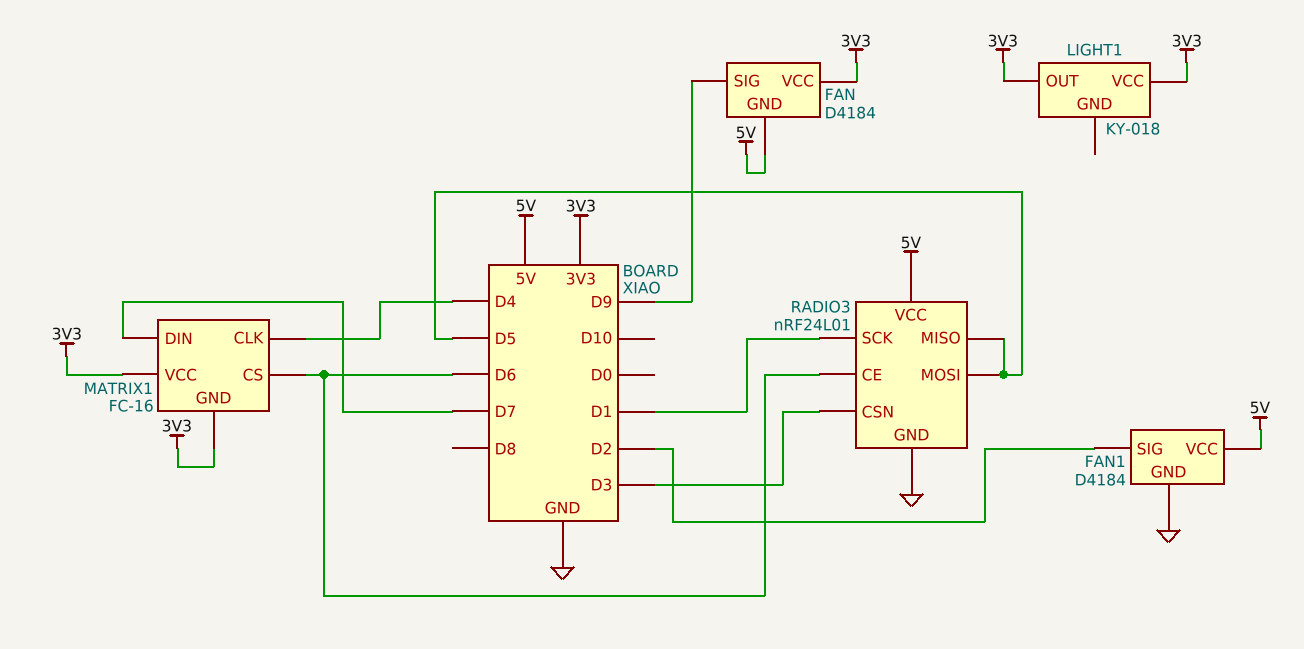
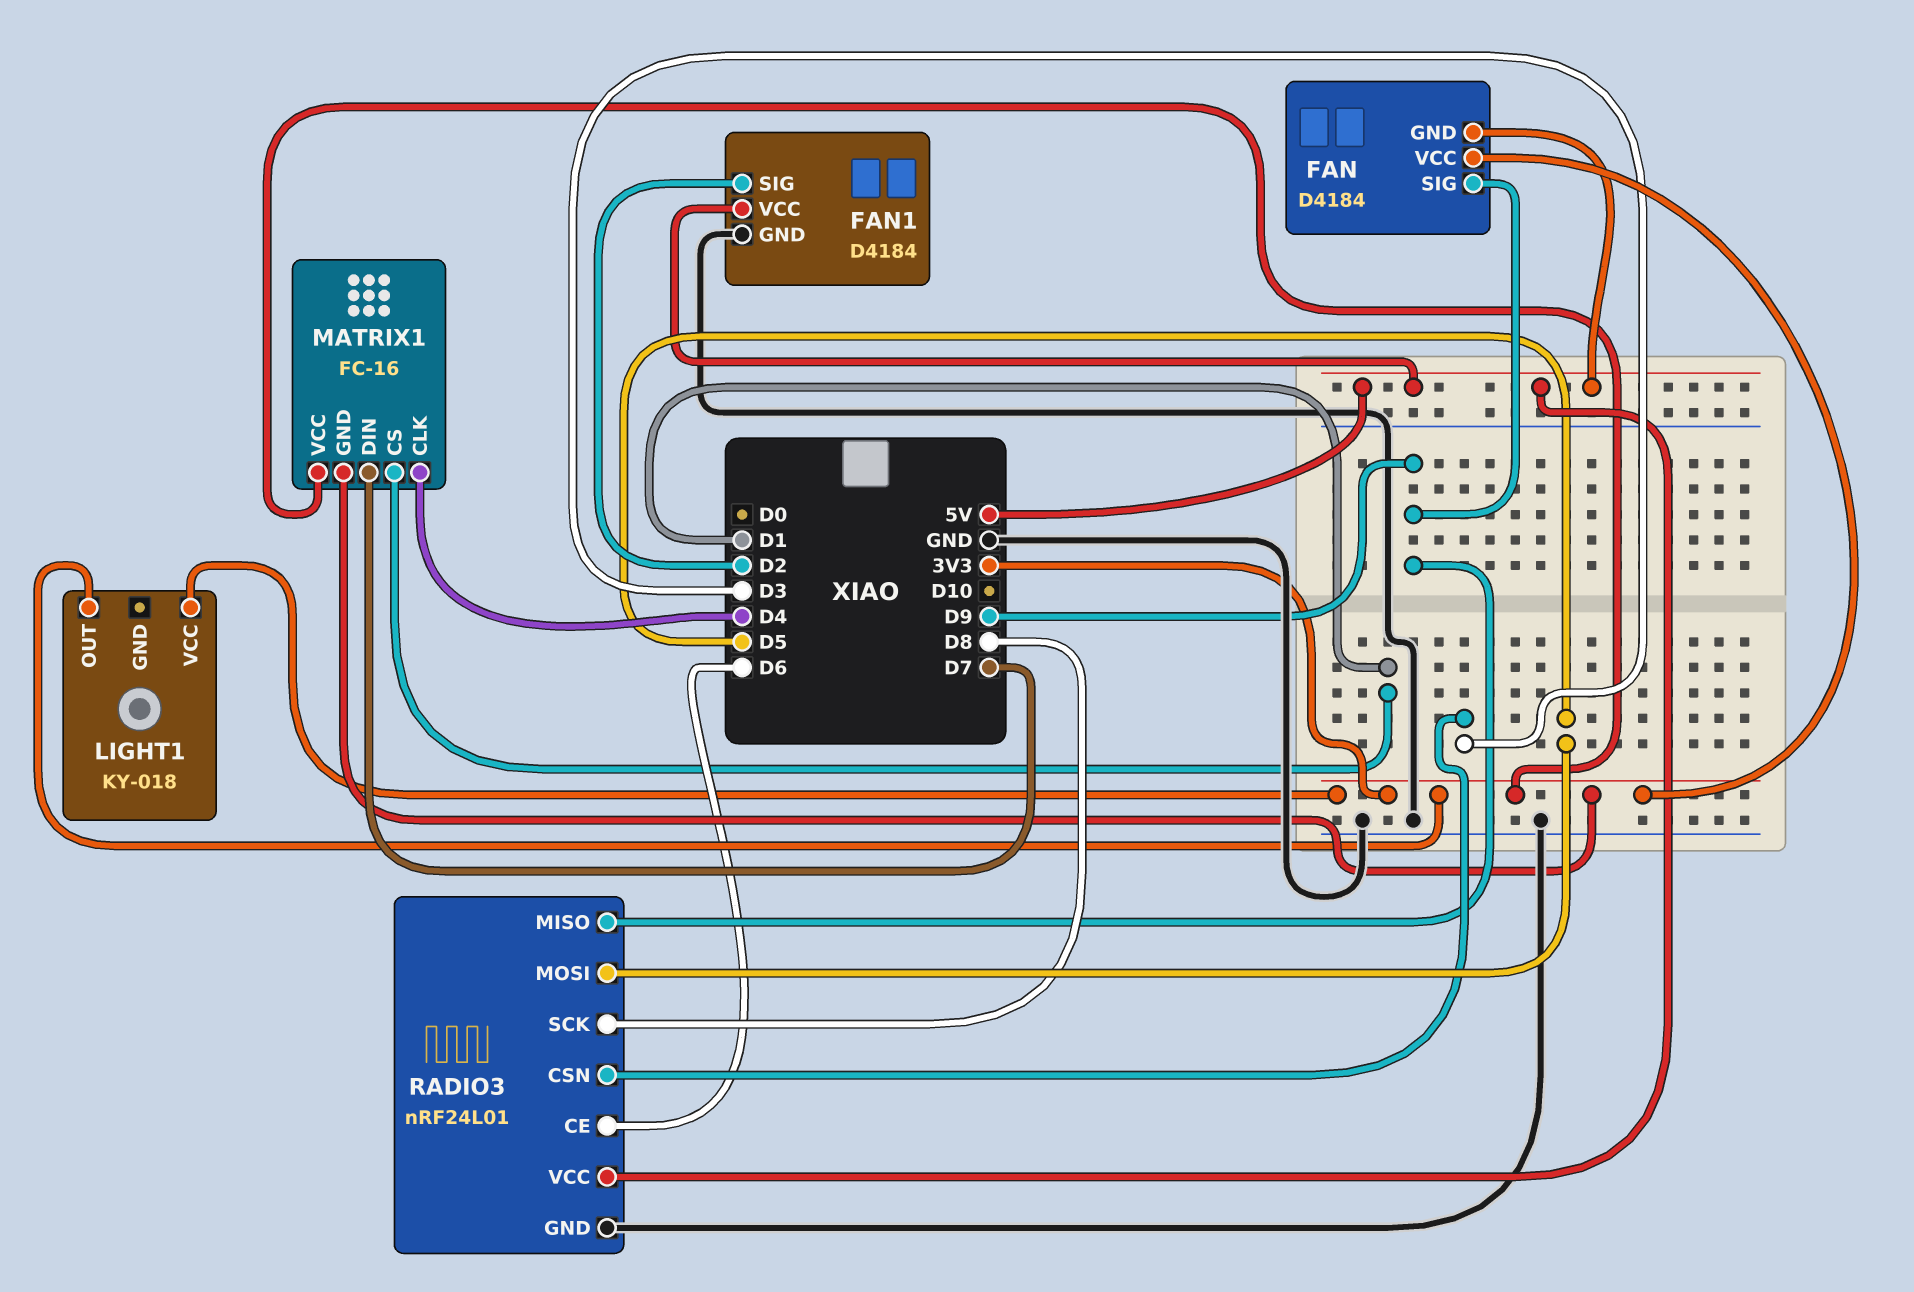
MATRIX1 pin CS: D6 -> D1
RADIO3 pin MISO: D5 -> D9
RADIO3 pin SCK: D1 -> D8

